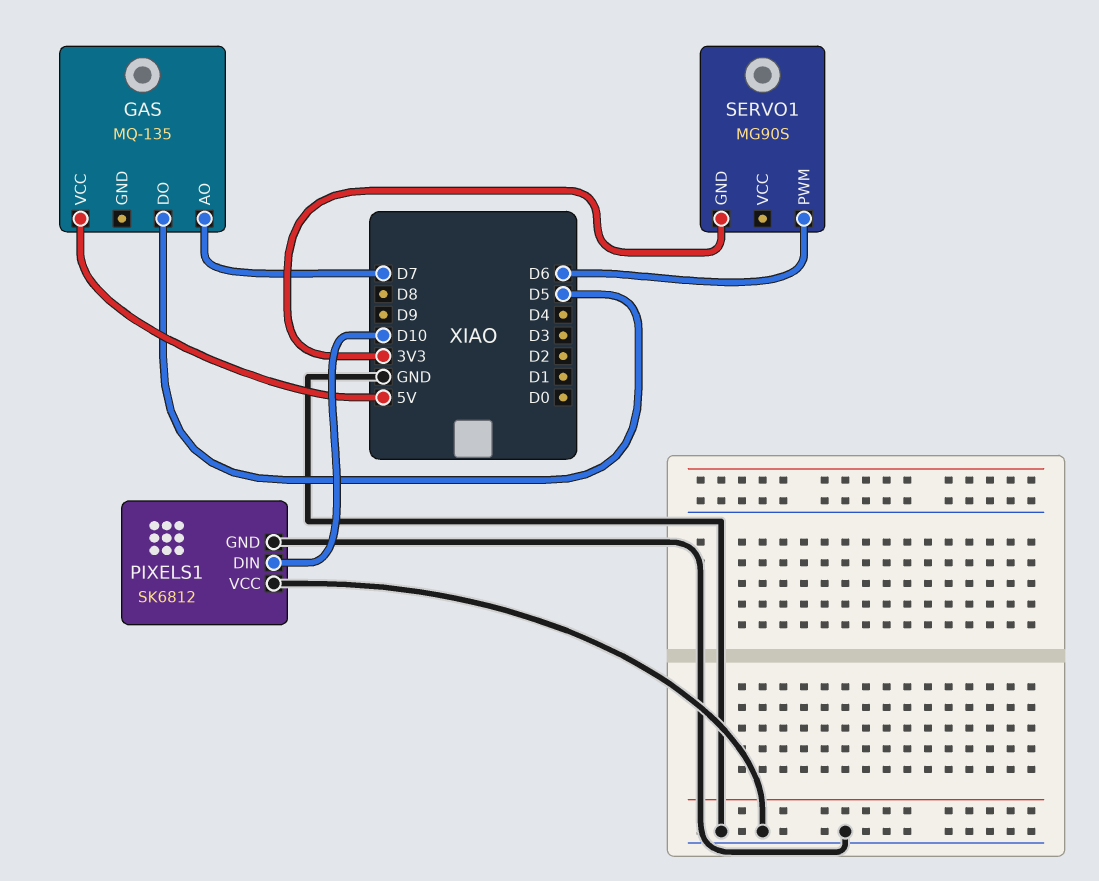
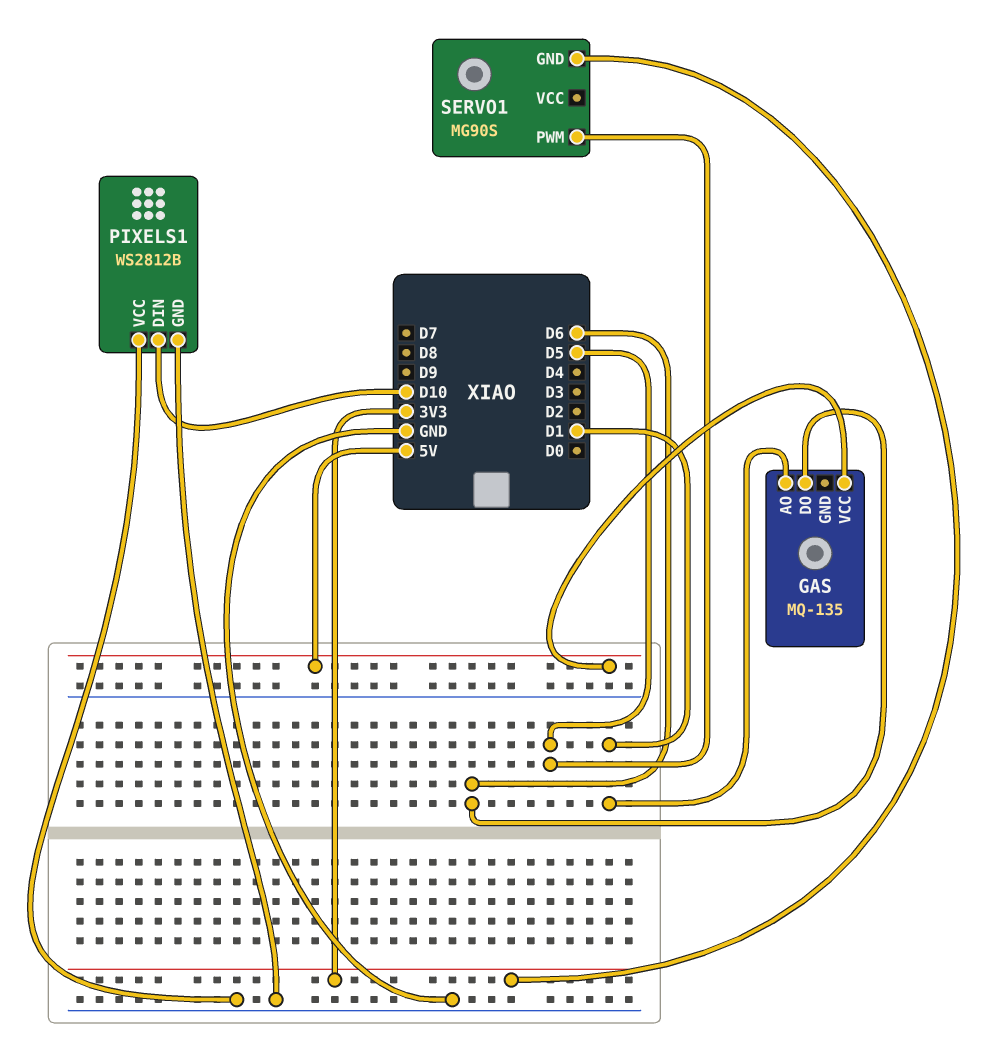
GAS pin AO: D7 -> D1
GAS pin DO: D5 -> D6
PIXELS1: SK6812 -> WS2812B
SERVO1 pin PWM: D6 -> D5

